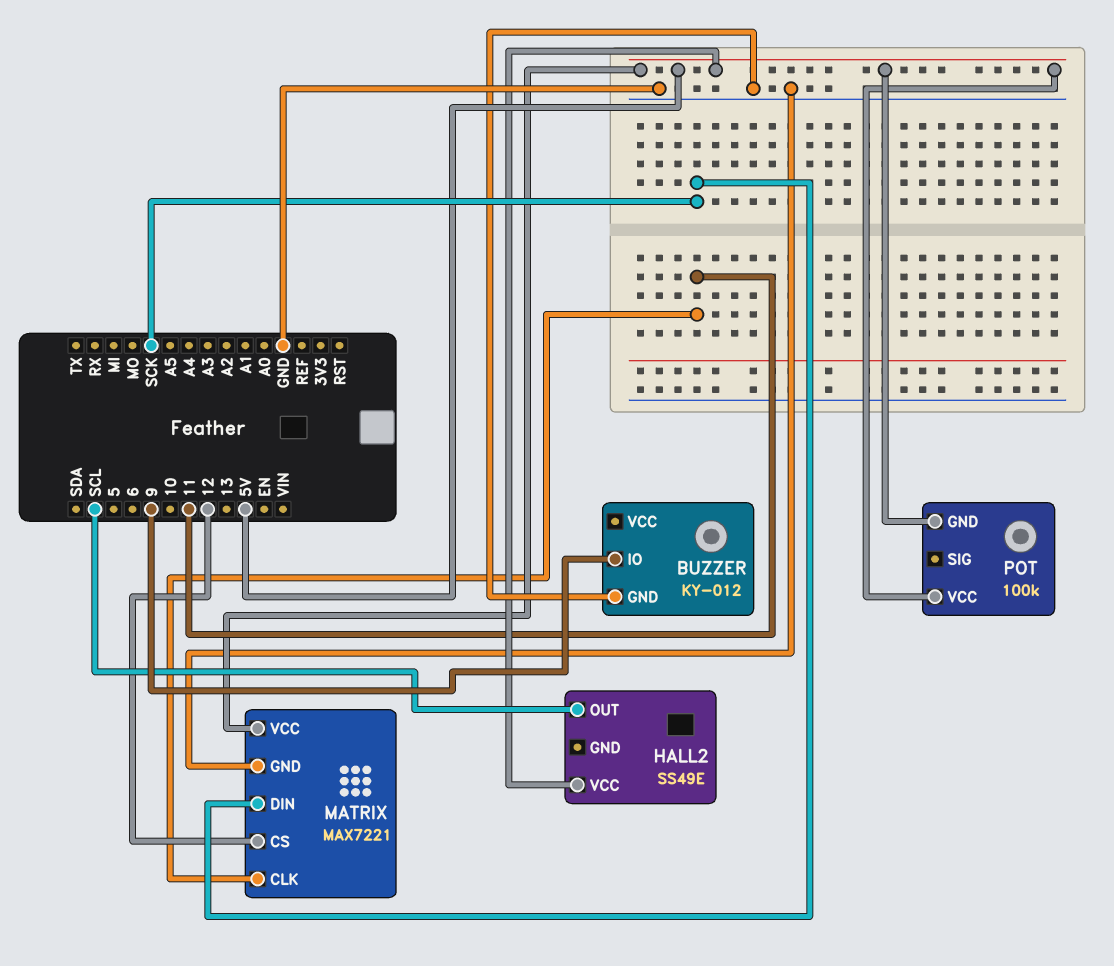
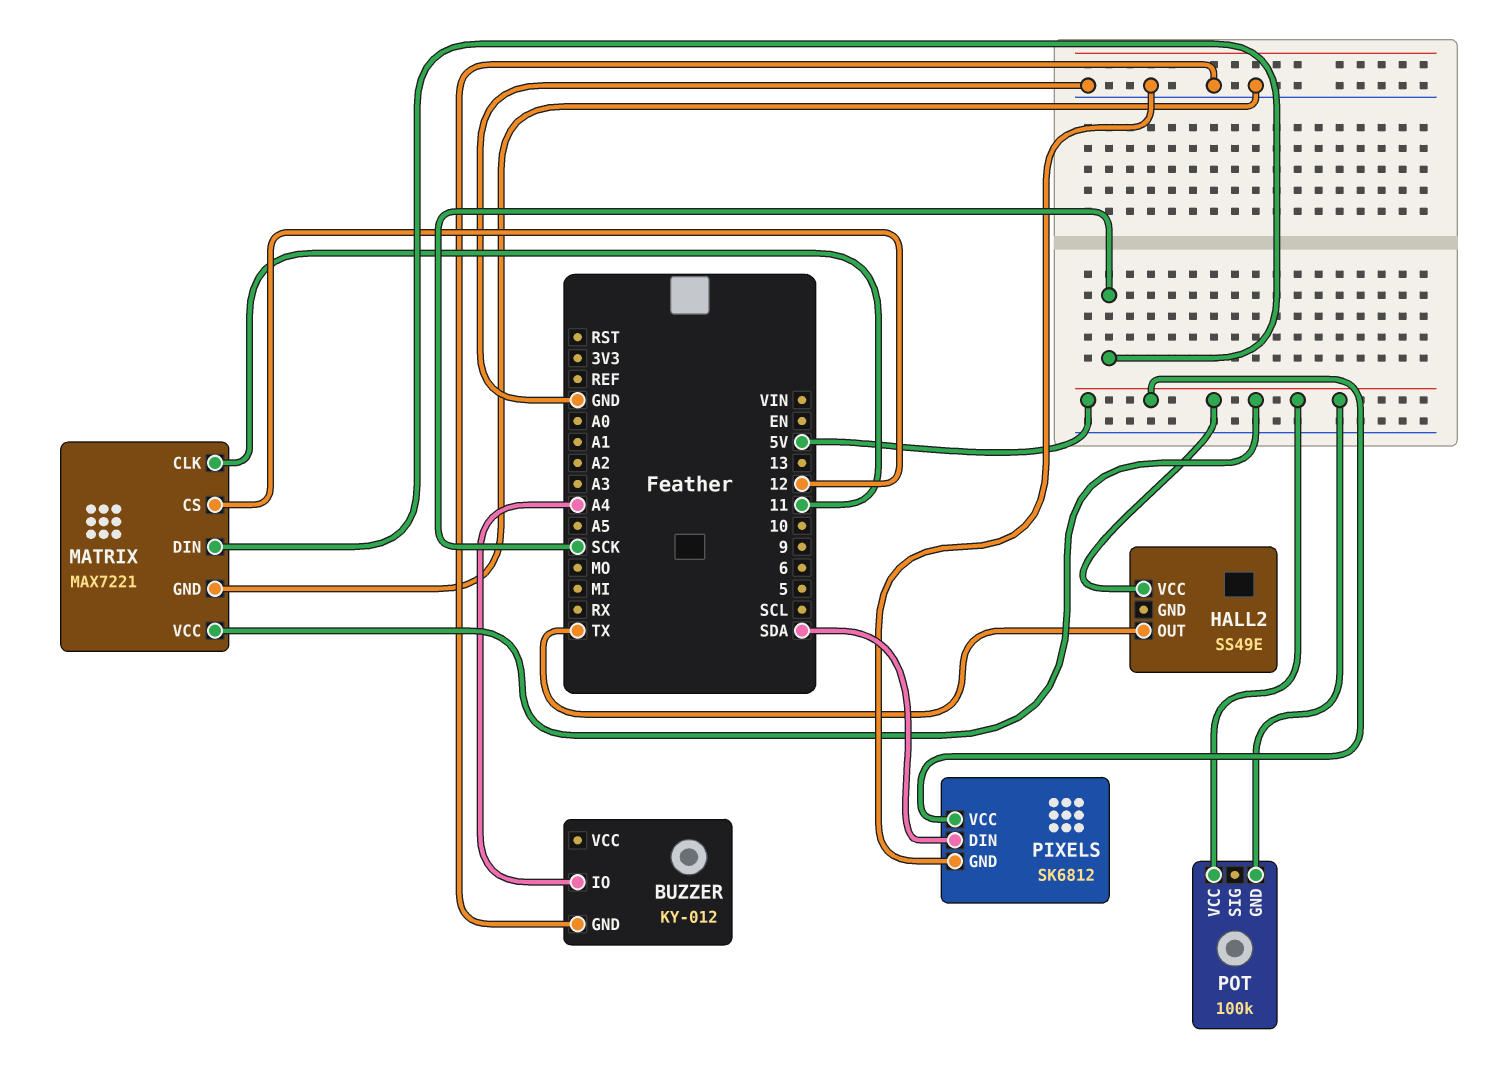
BUZZER pin IO: 9 -> A4
HALL2 pin OUT: SCL -> TX
PIXELS: none -> SK6812
PIXELS pin DIN: none -> SDA
PIXELS pin GND: none -> GND
PIXELS pin VCC: none -> 5V

